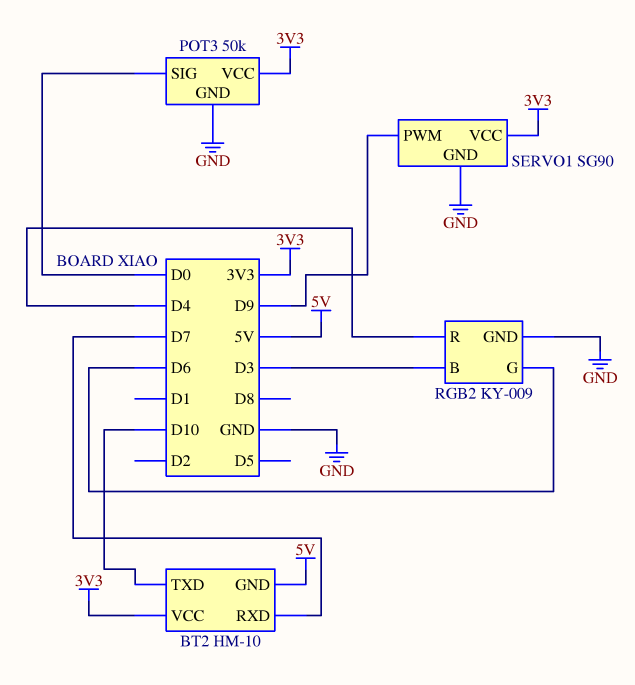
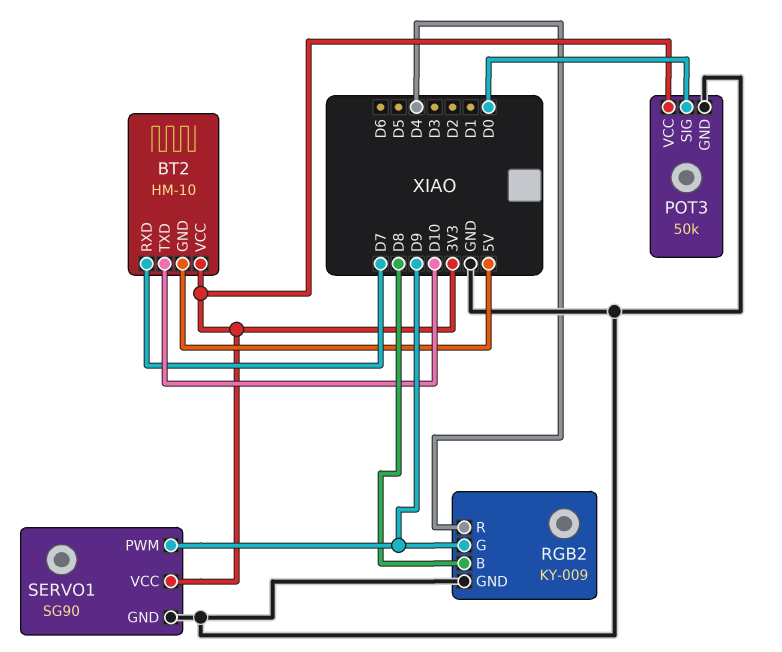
RGB2 pin B: D3 -> D8
RGB2 pin G: D6 -> D9

